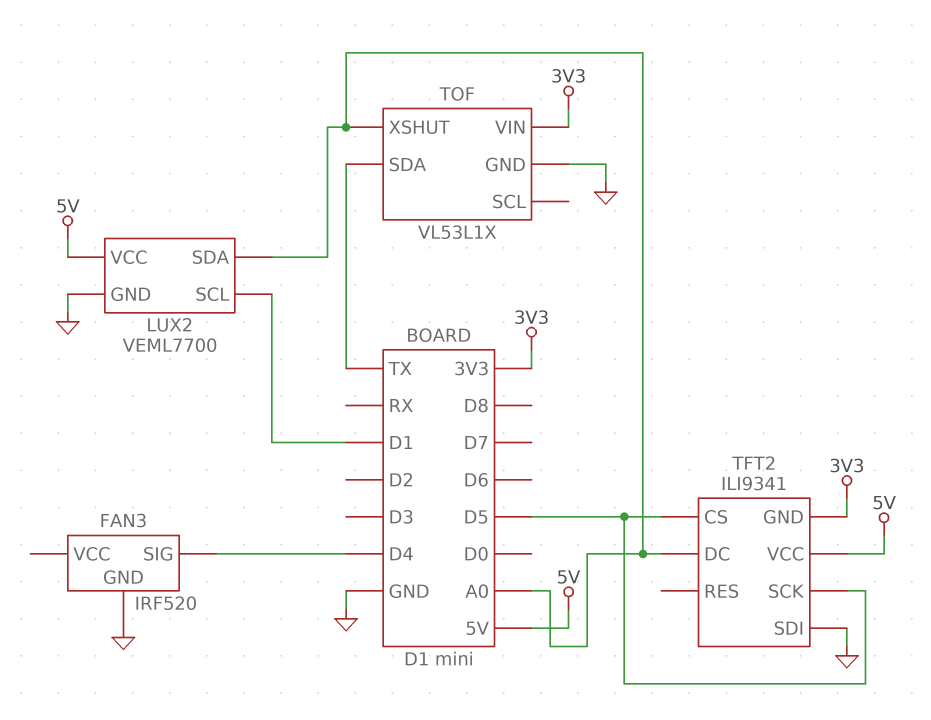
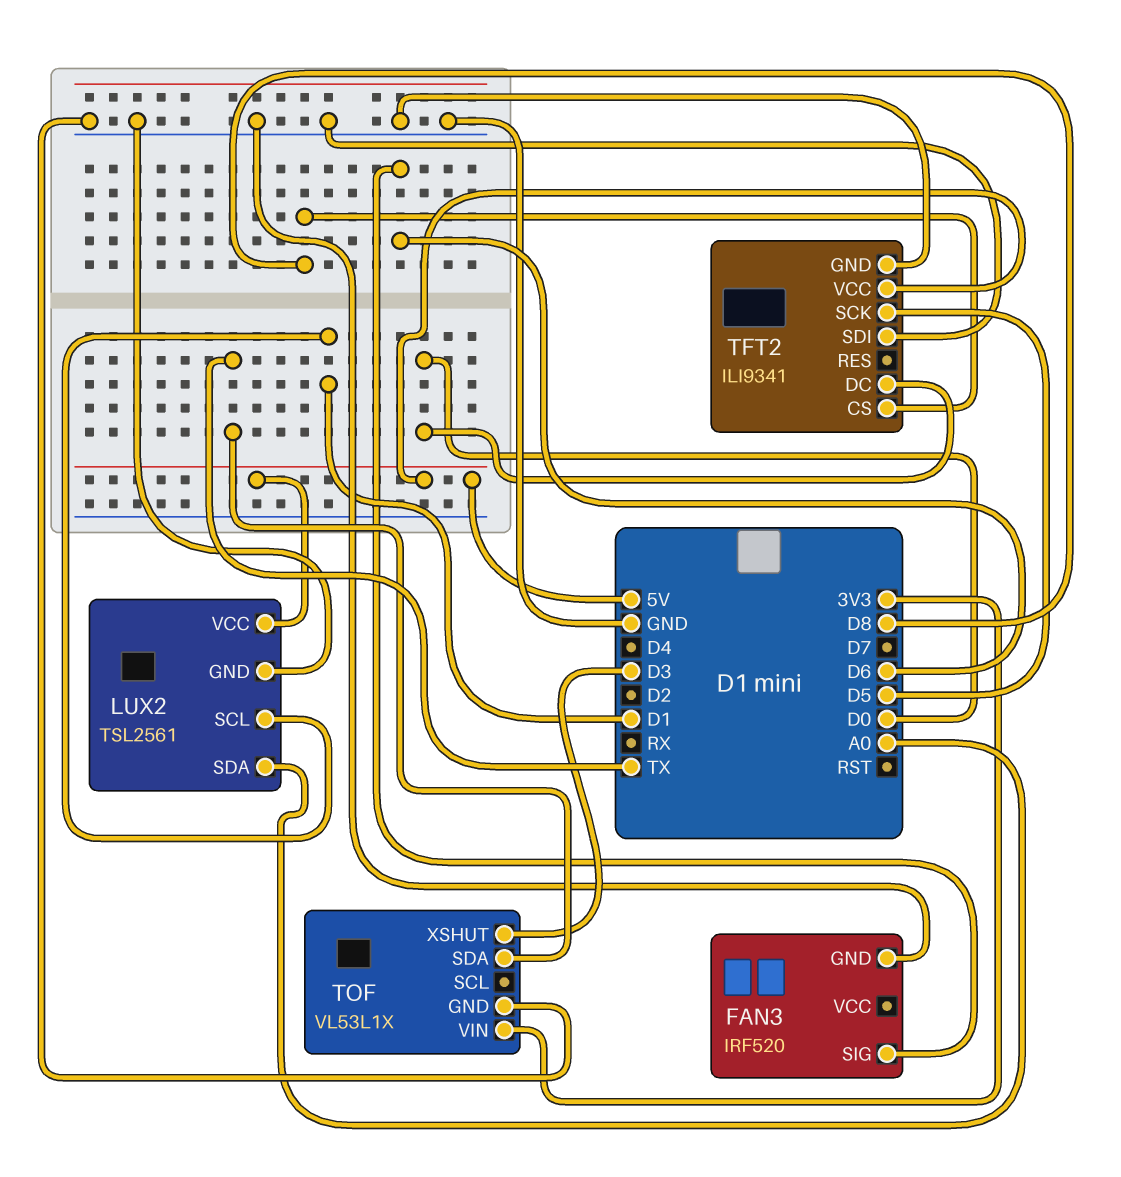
FAN3 pin SIG: D4 -> D6
LUX2: VEML7700 -> TSL2561
TFT2 pin CS: D5 -> D8
TFT2 pin DC: A0 -> D0
TFT2 pin GND: 3V3 -> GND
TOF pin XSHUT: A0 -> D3

